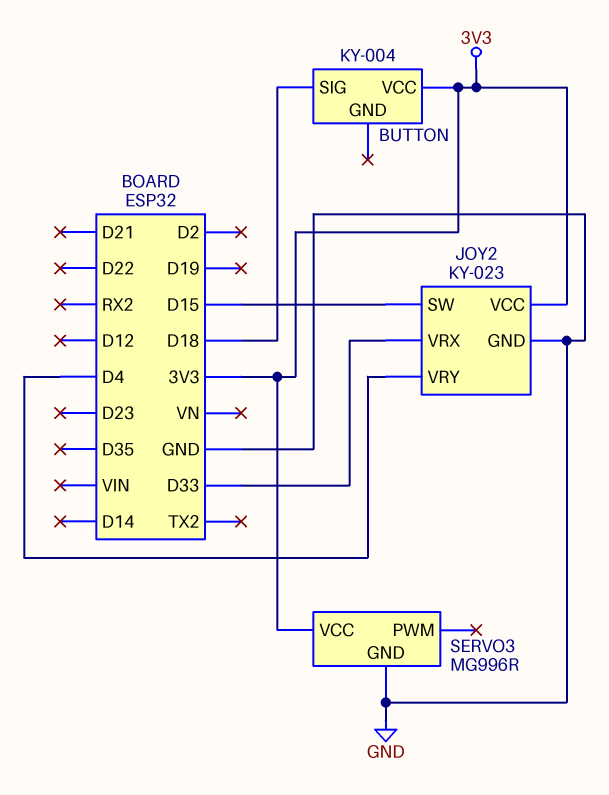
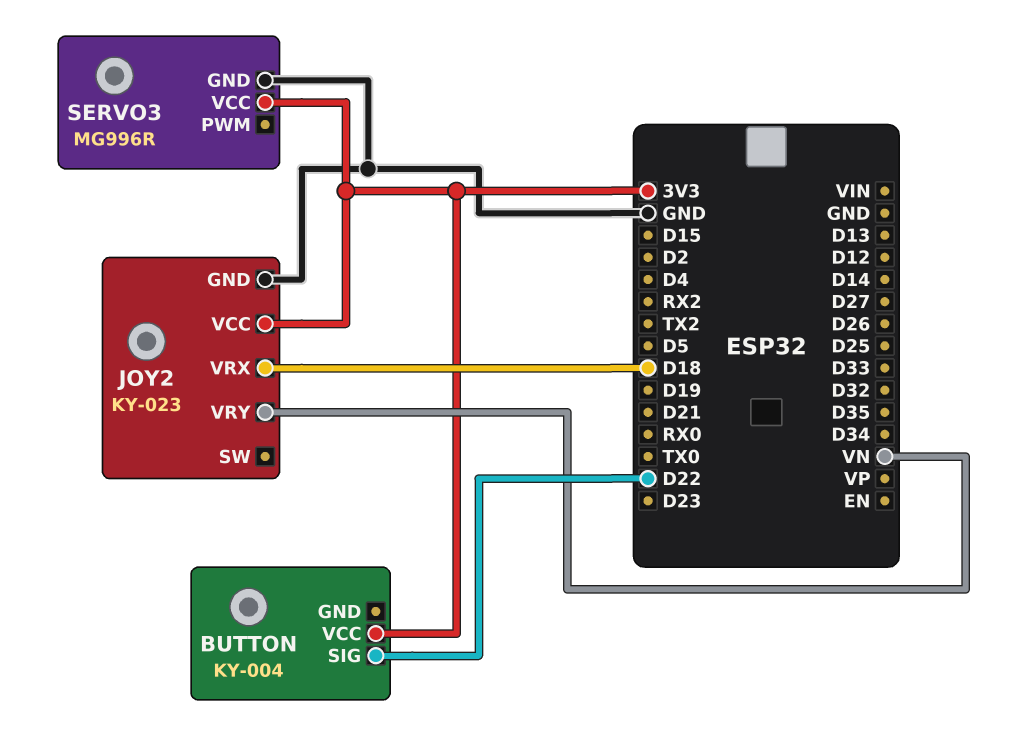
BUTTON pin SIG: D18 -> D22
JOY2 pin SW: D15 -> none
JOY2 pin VRX: D33 -> D18
JOY2 pin VRY: D4 -> VN

